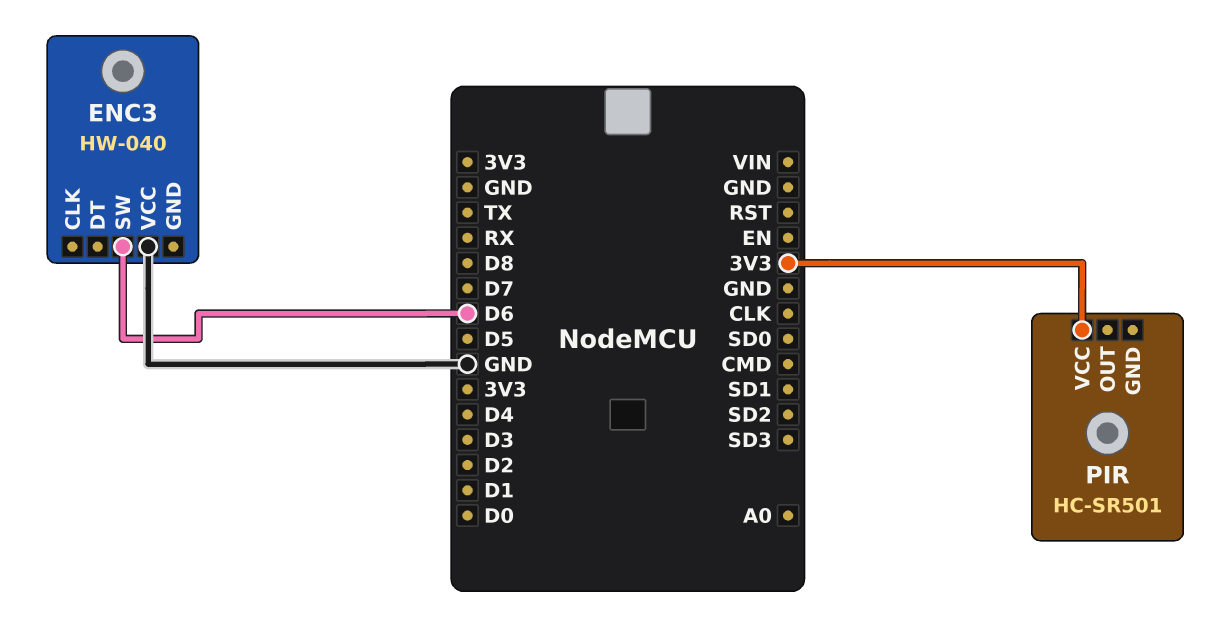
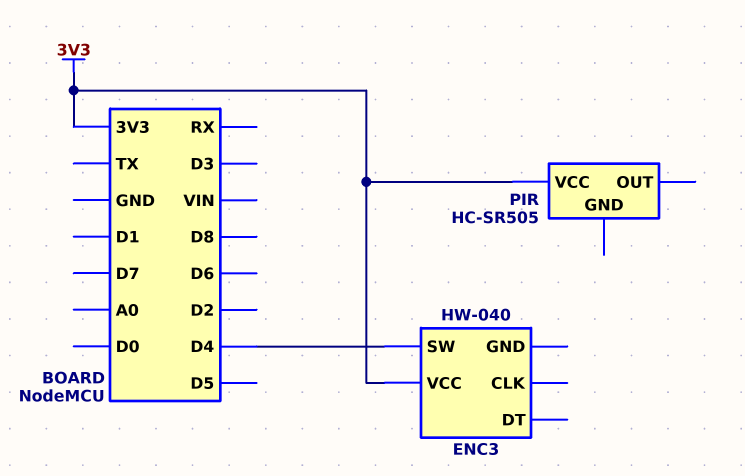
ENC3 pin SW: D6 -> D4
ENC3 pin VCC: GND -> 3V3
PIR: HC-SR501 -> HC-SR505

